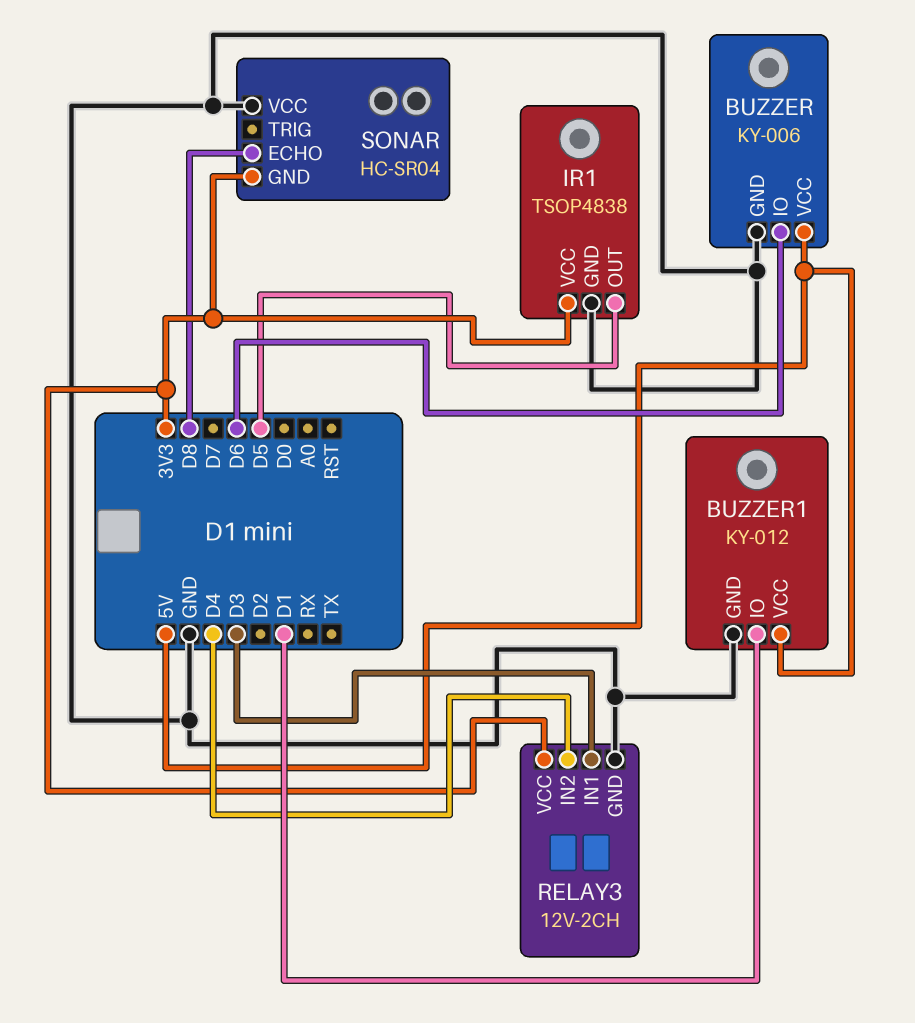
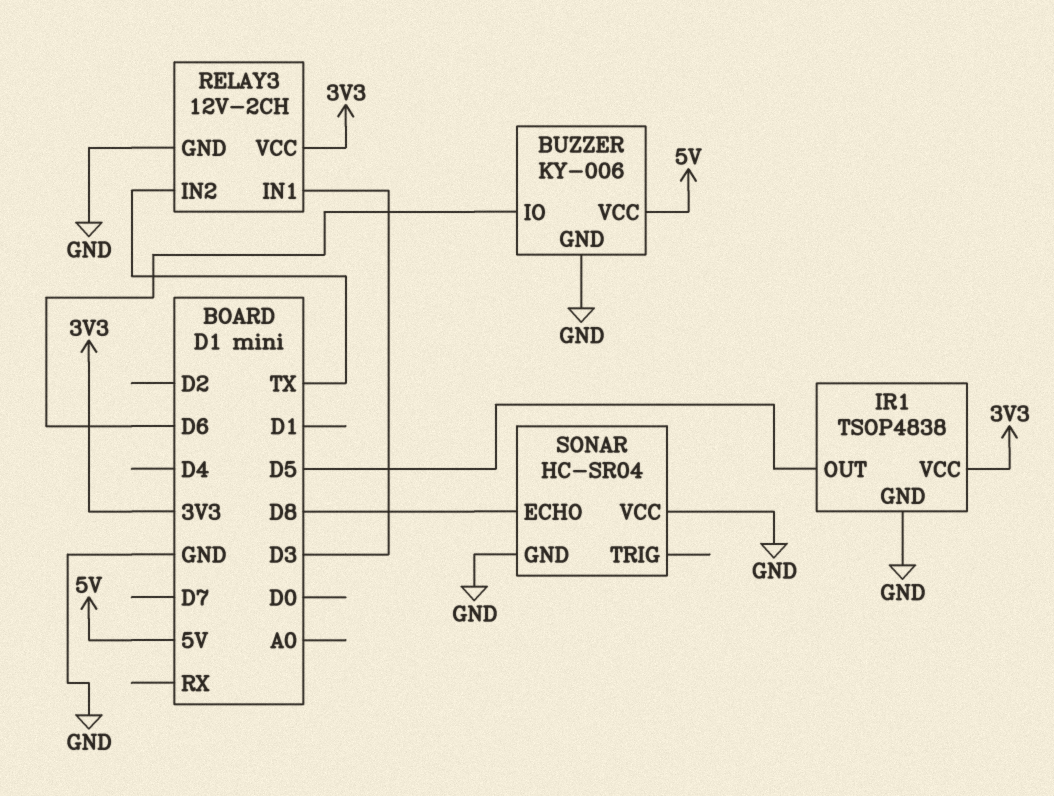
BUZZER1: KY-012 -> none
BUZZER1 pin GND: GND -> none
BUZZER1 pin IO: D1 -> none
BUZZER1 pin VCC: 5V -> none
RELAY3 pin IN2: D4 -> TX
SONAR pin GND: 3V3 -> GND

